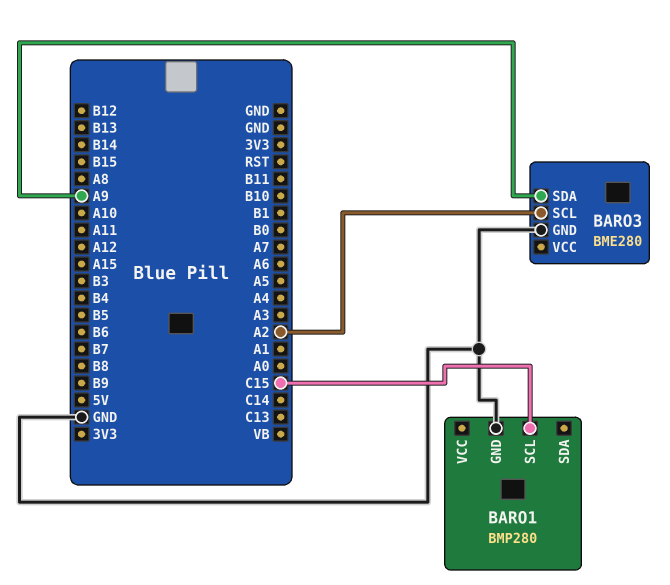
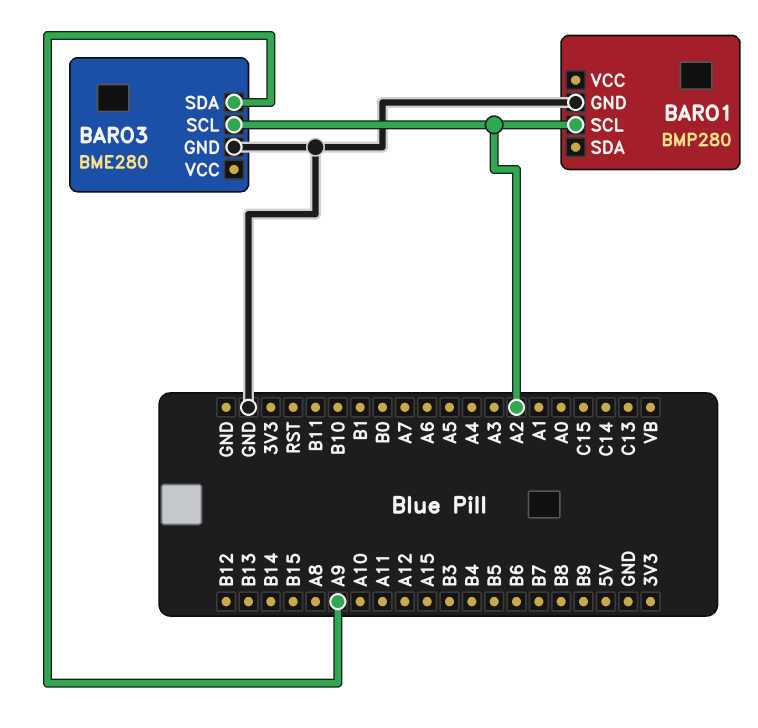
BARO1 pin SCL: C15 -> A2

